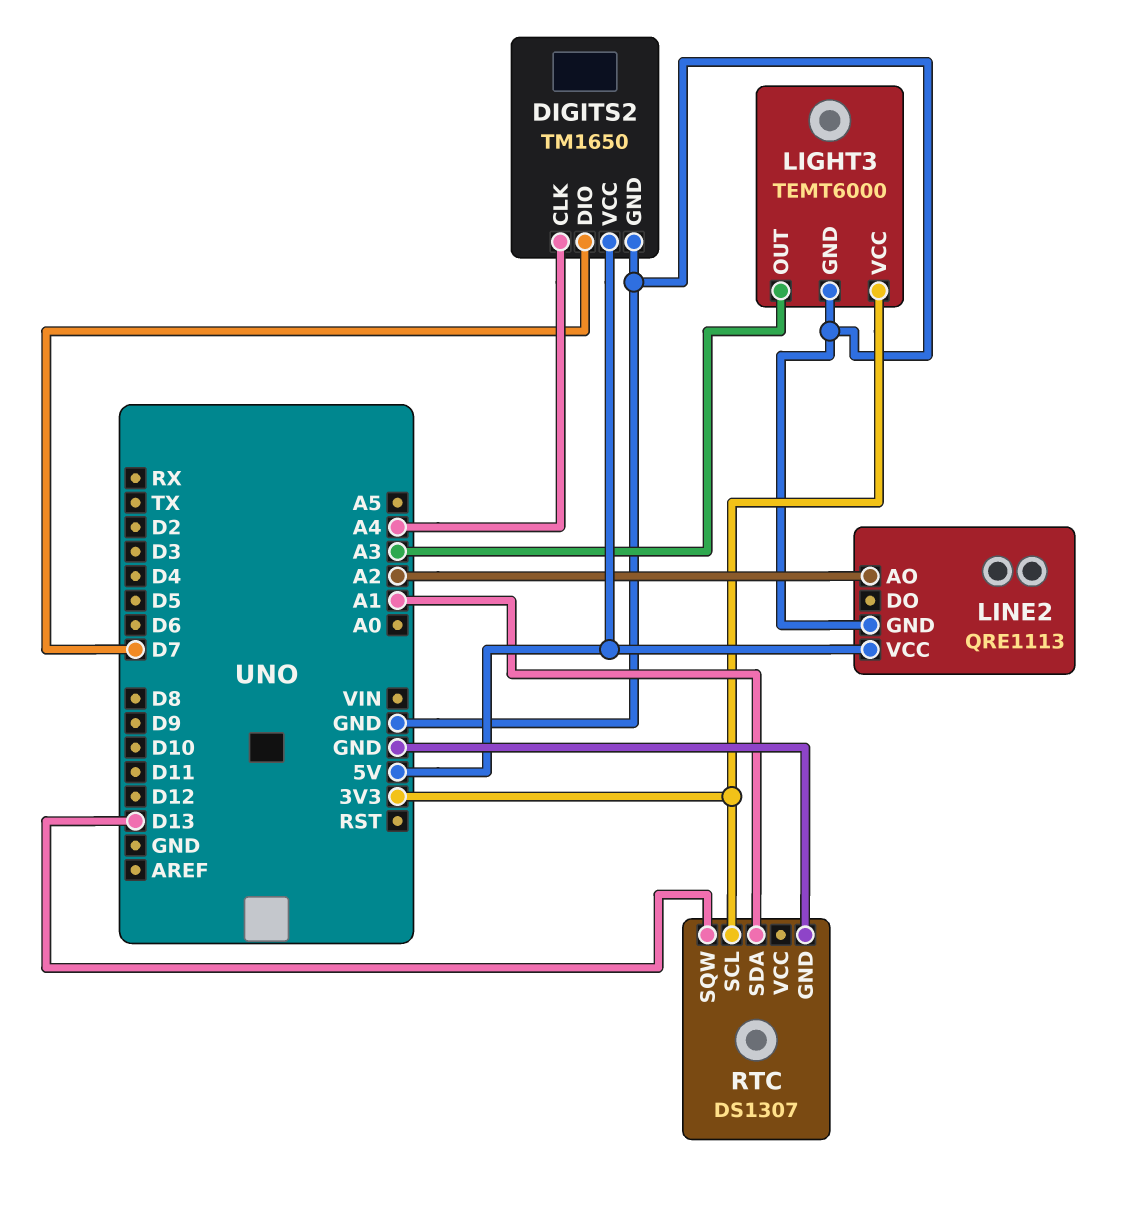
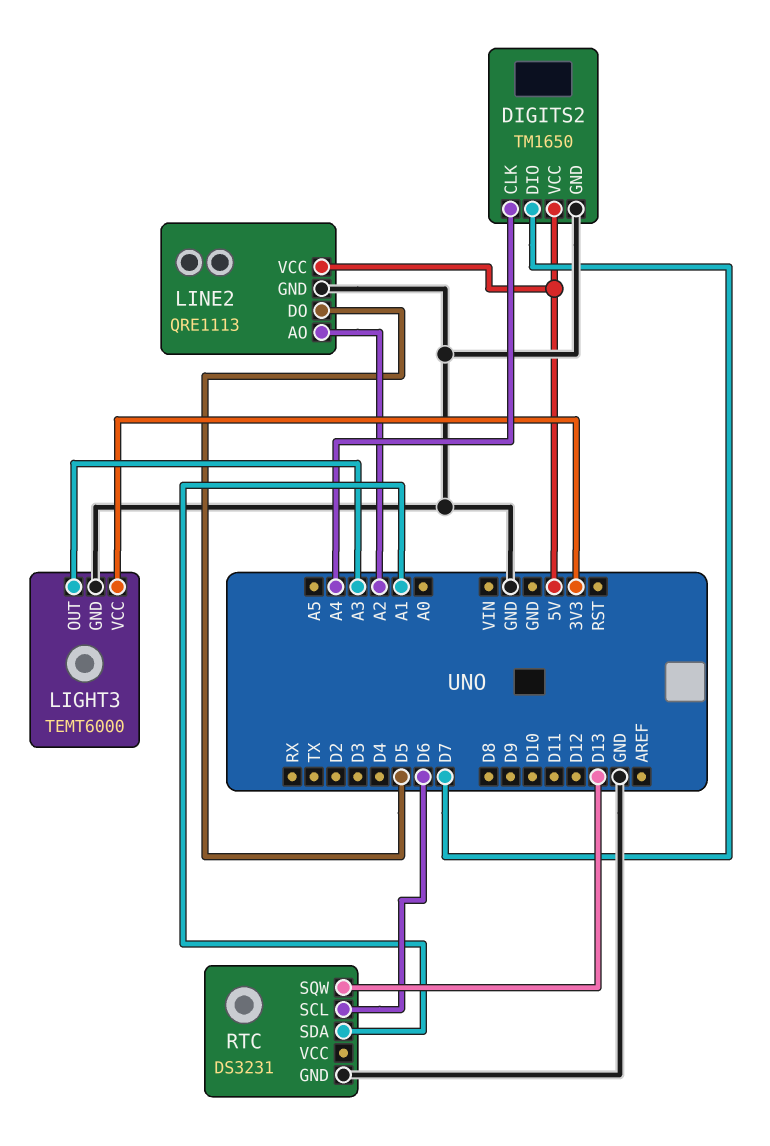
LINE2 pin DO: none -> D5
RTC: DS1307 -> DS3231
RTC pin SCL: 3V3 -> D6

